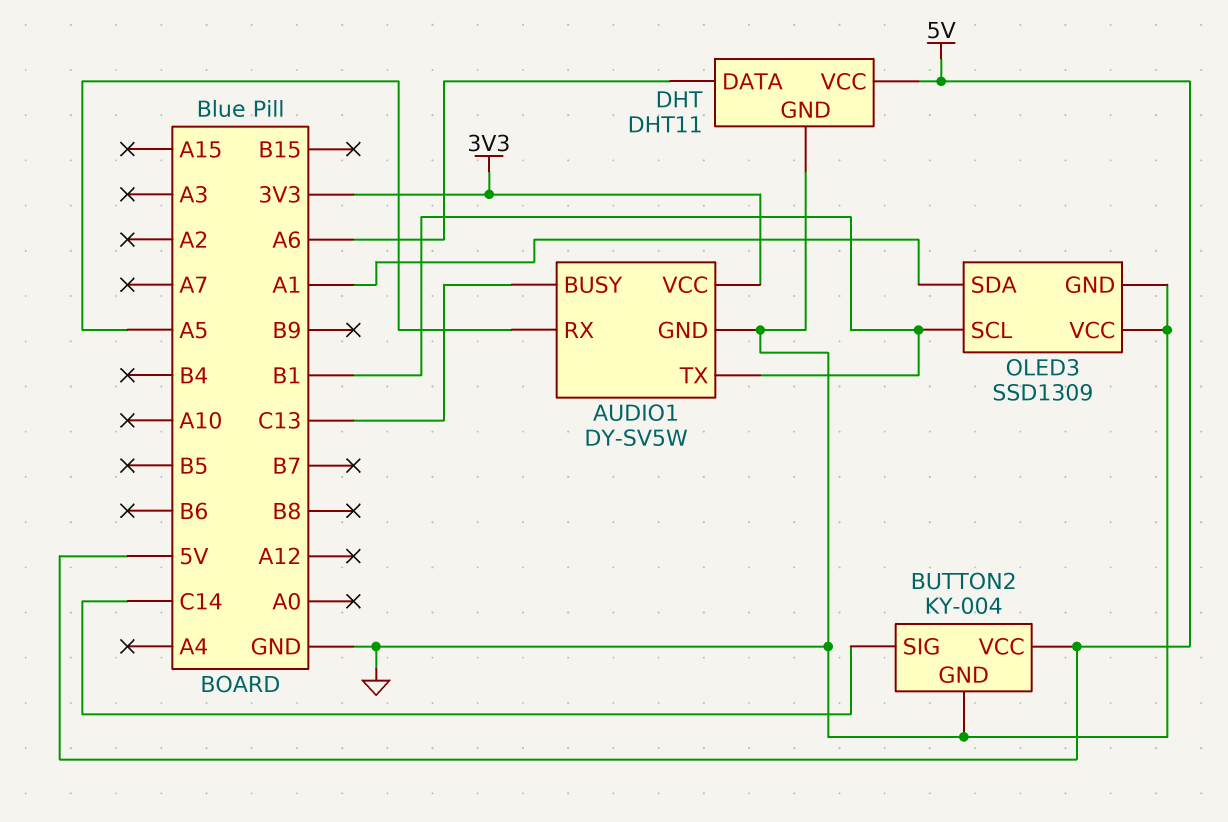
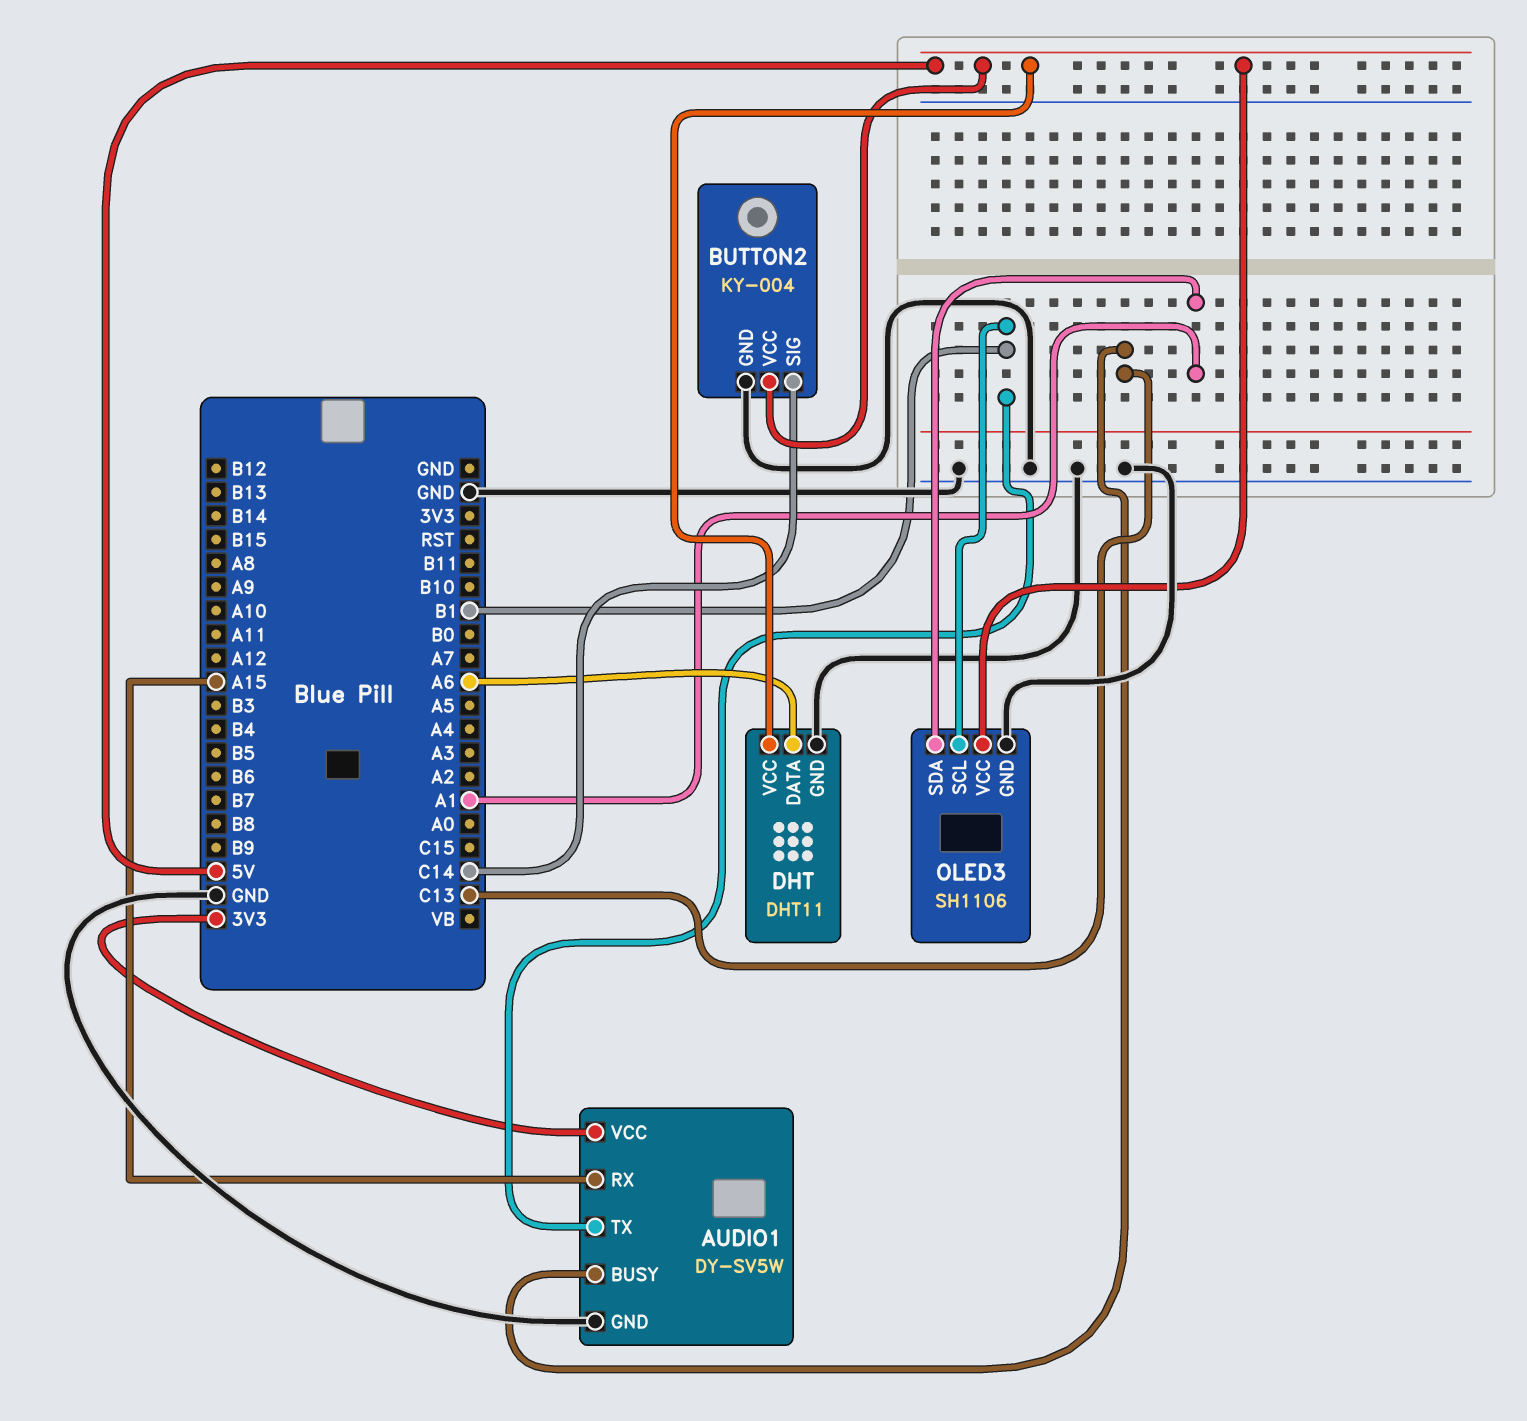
AUDIO1 pin RX: A5 -> A15
OLED3: SSD1309 -> SH1106
OLED3 pin VCC: GND -> 5V

